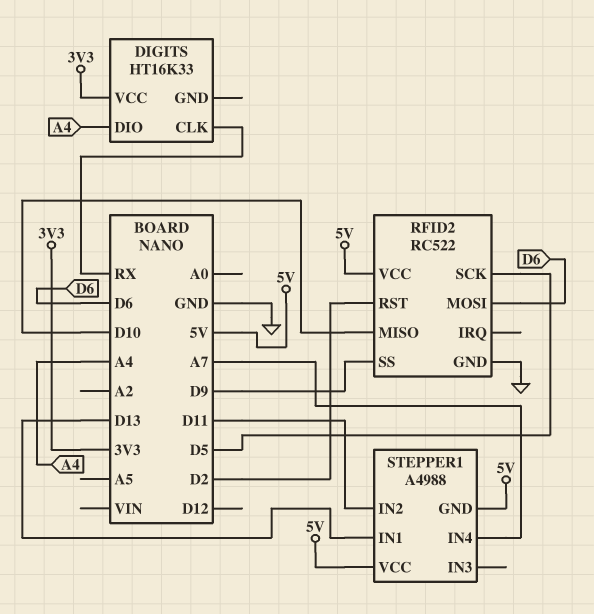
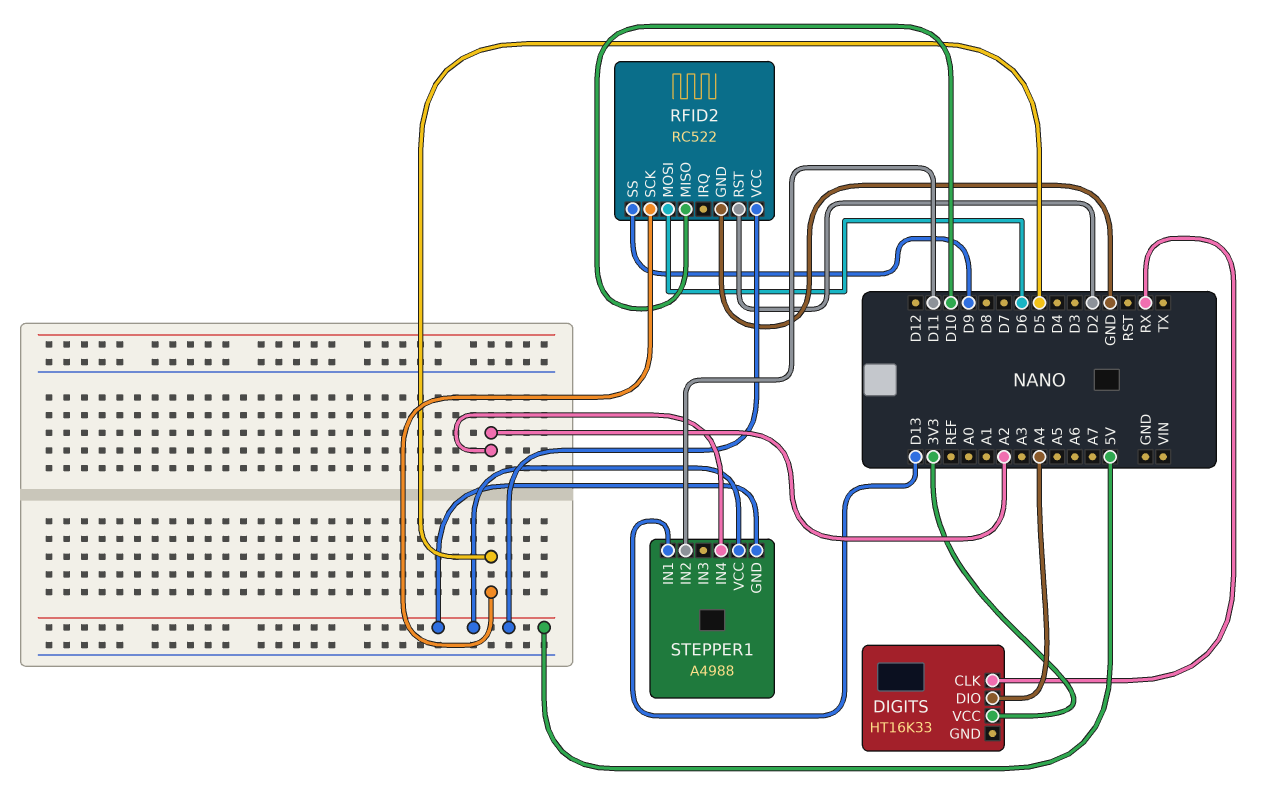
STEPPER1 pin IN4: A7 -> A2

